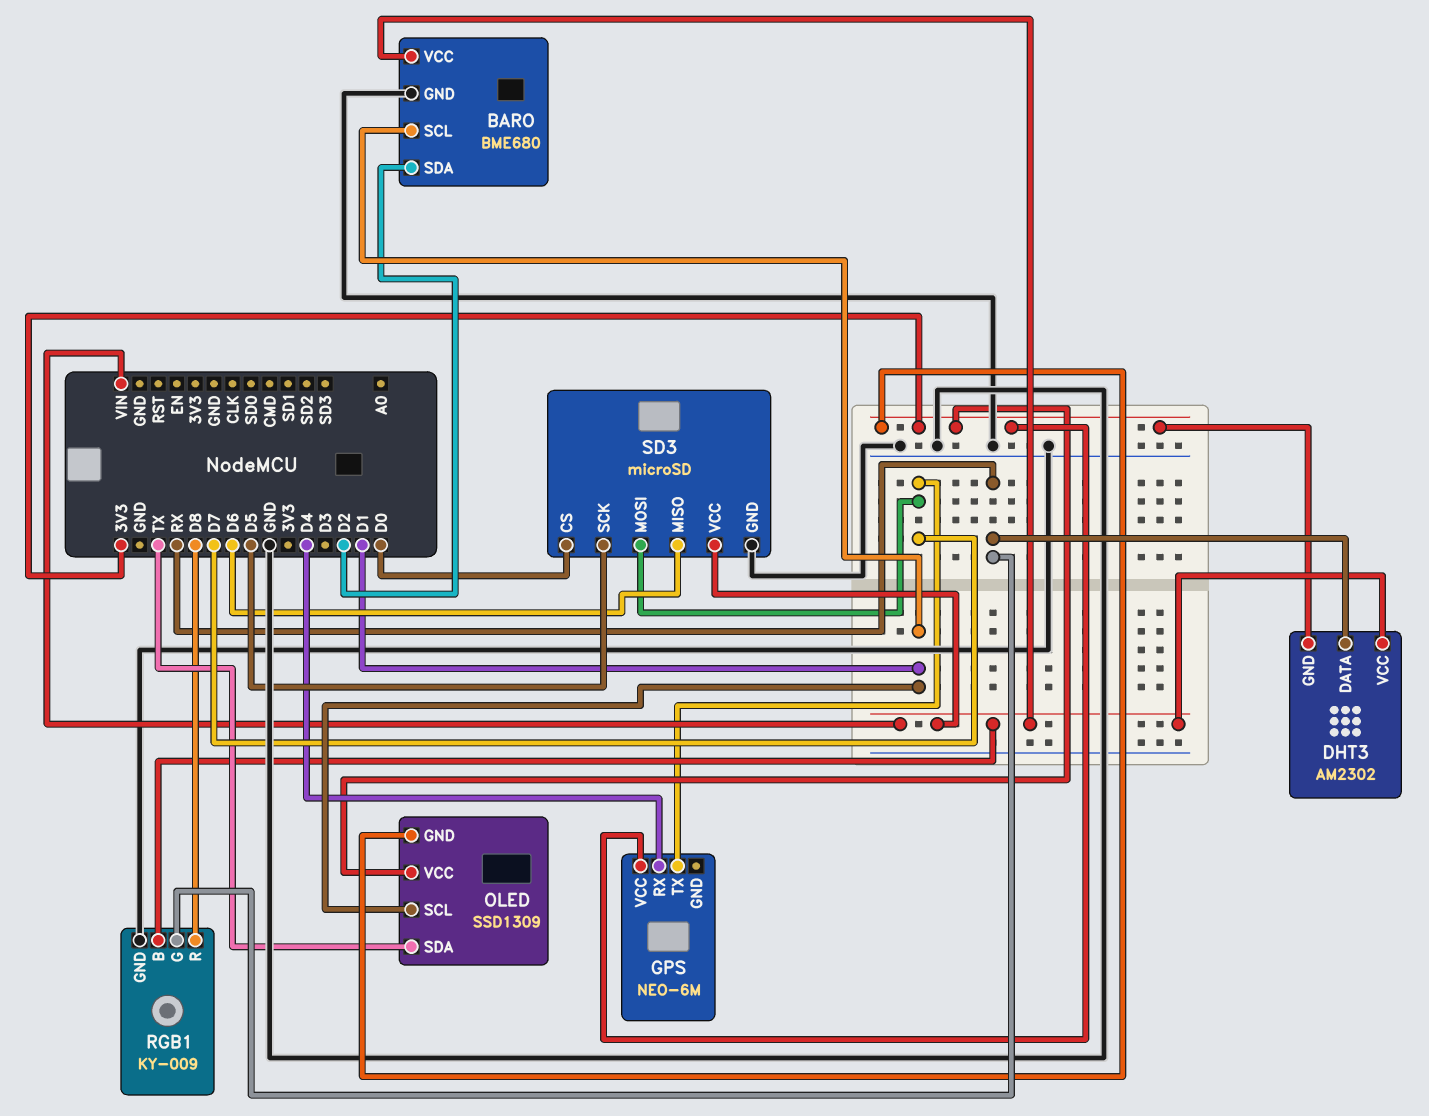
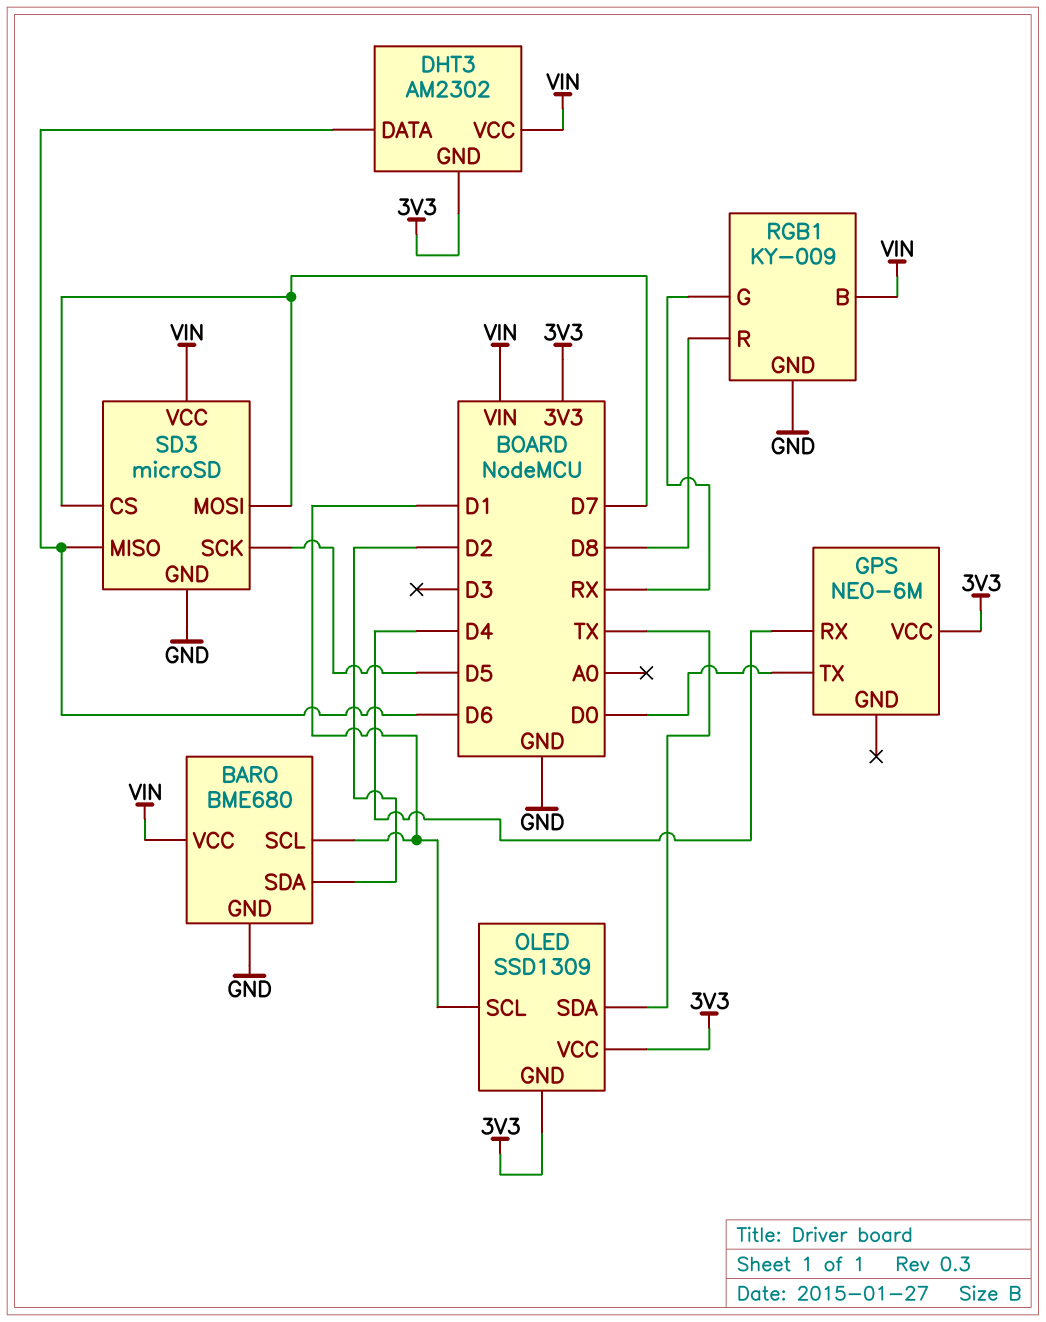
DHT3 pin DATA: RX -> D6
GPS pin TX: D7 -> D0
SD3 pin CS: D0 -> D7

